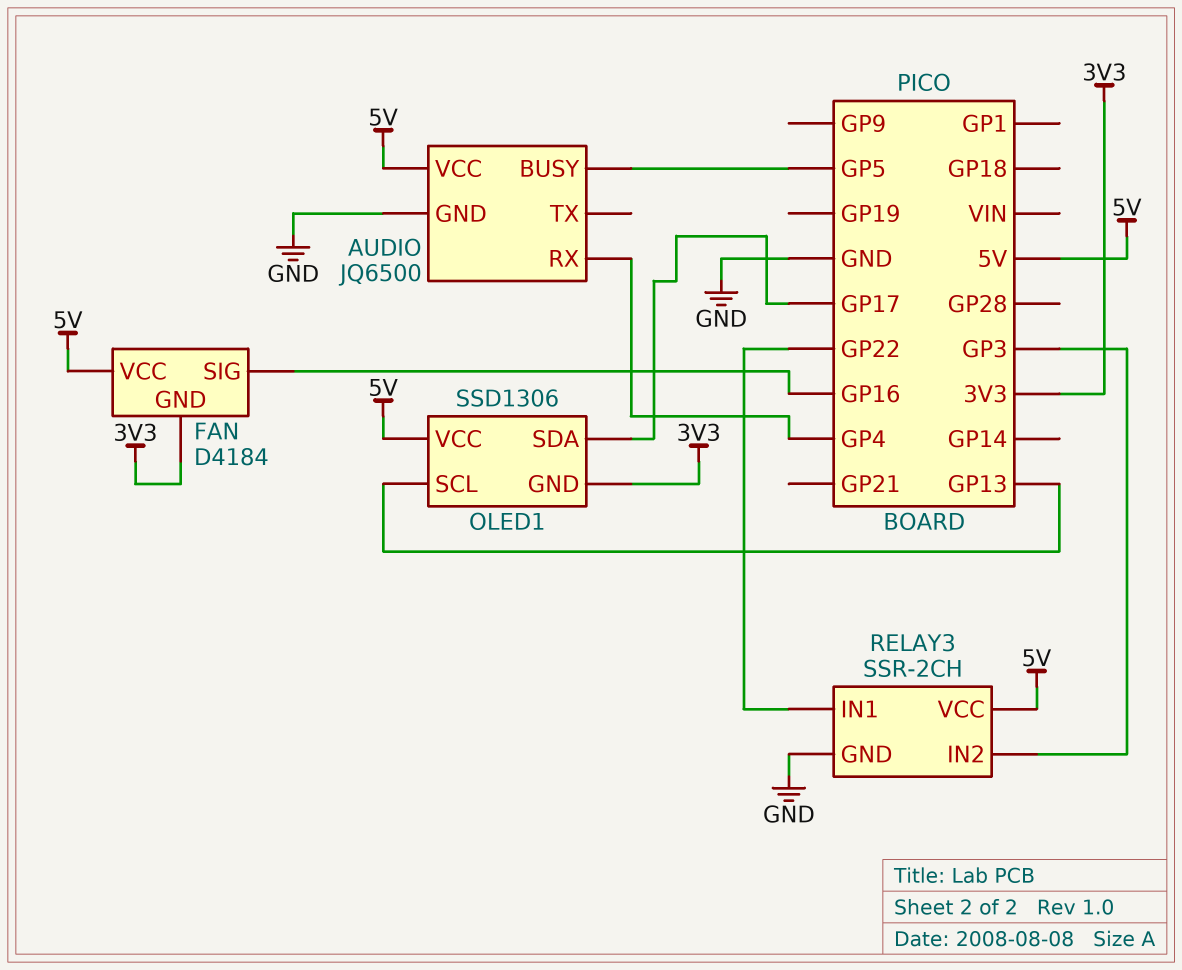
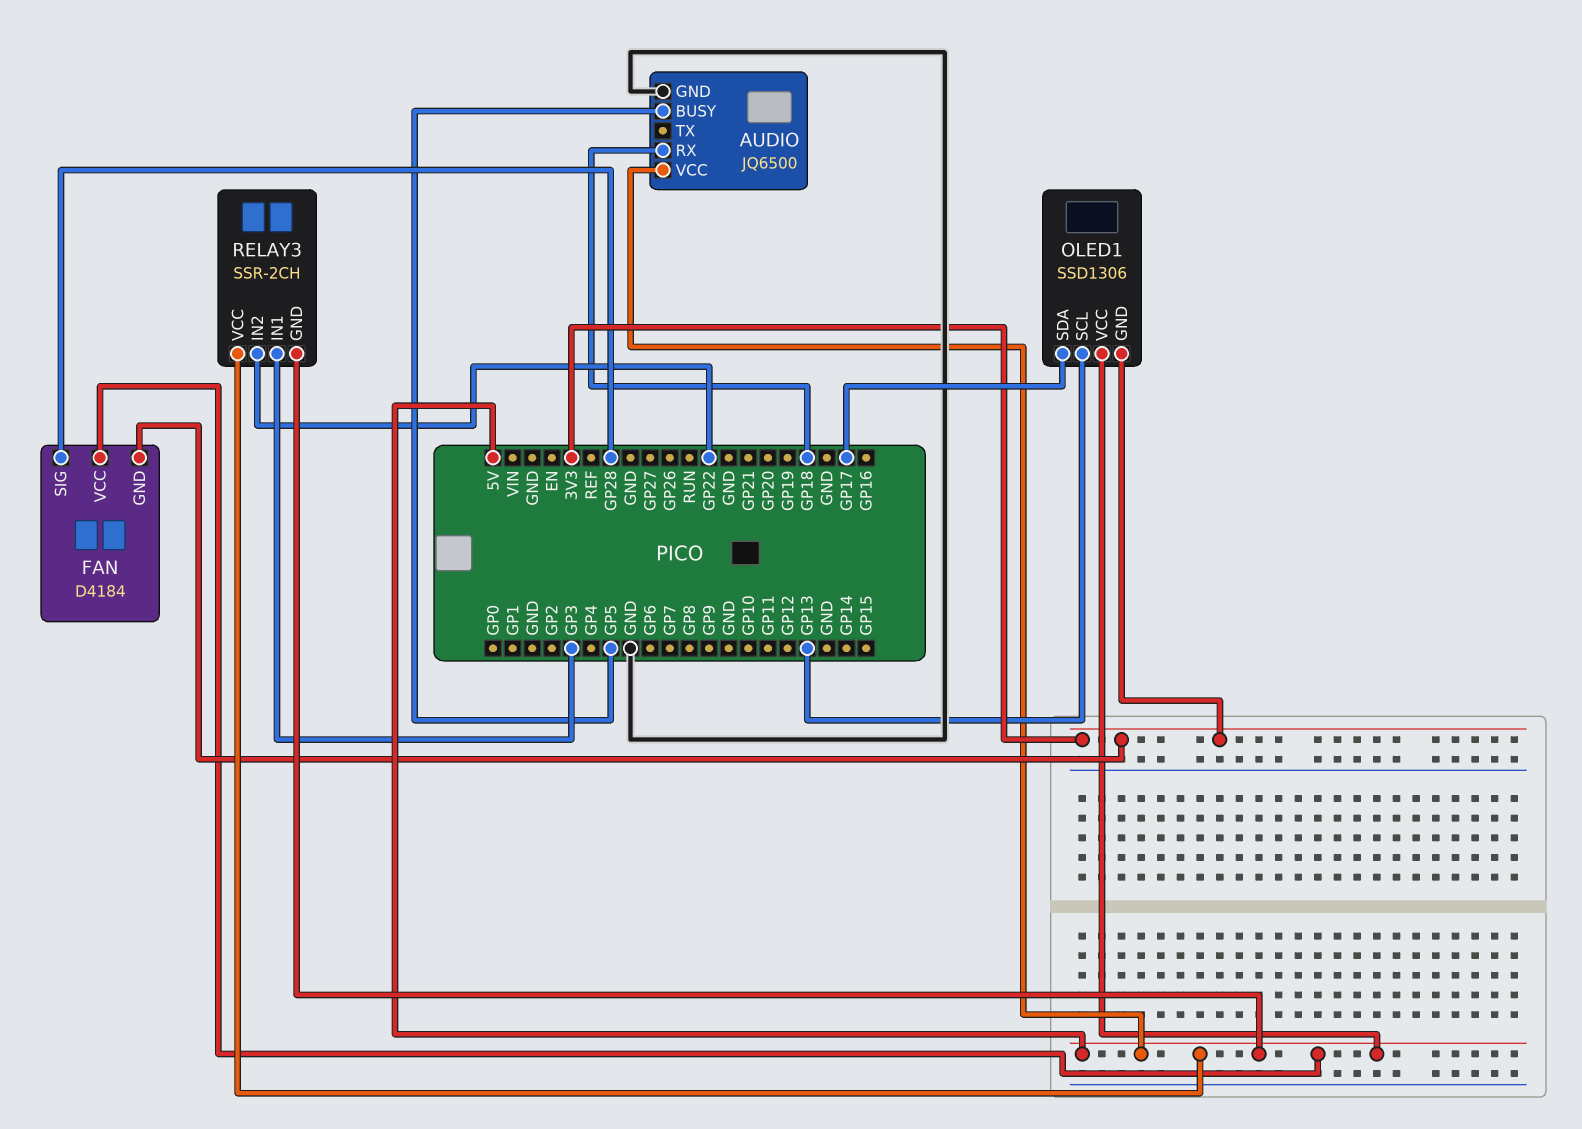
AUDIO pin RX: GP4 -> GP18
FAN pin SIG: GP16 -> GP28
RELAY3 pin GND: GND -> 5V
RELAY3 pin IN1: GP22 -> GP3
RELAY3 pin IN2: GP3 -> GP22

